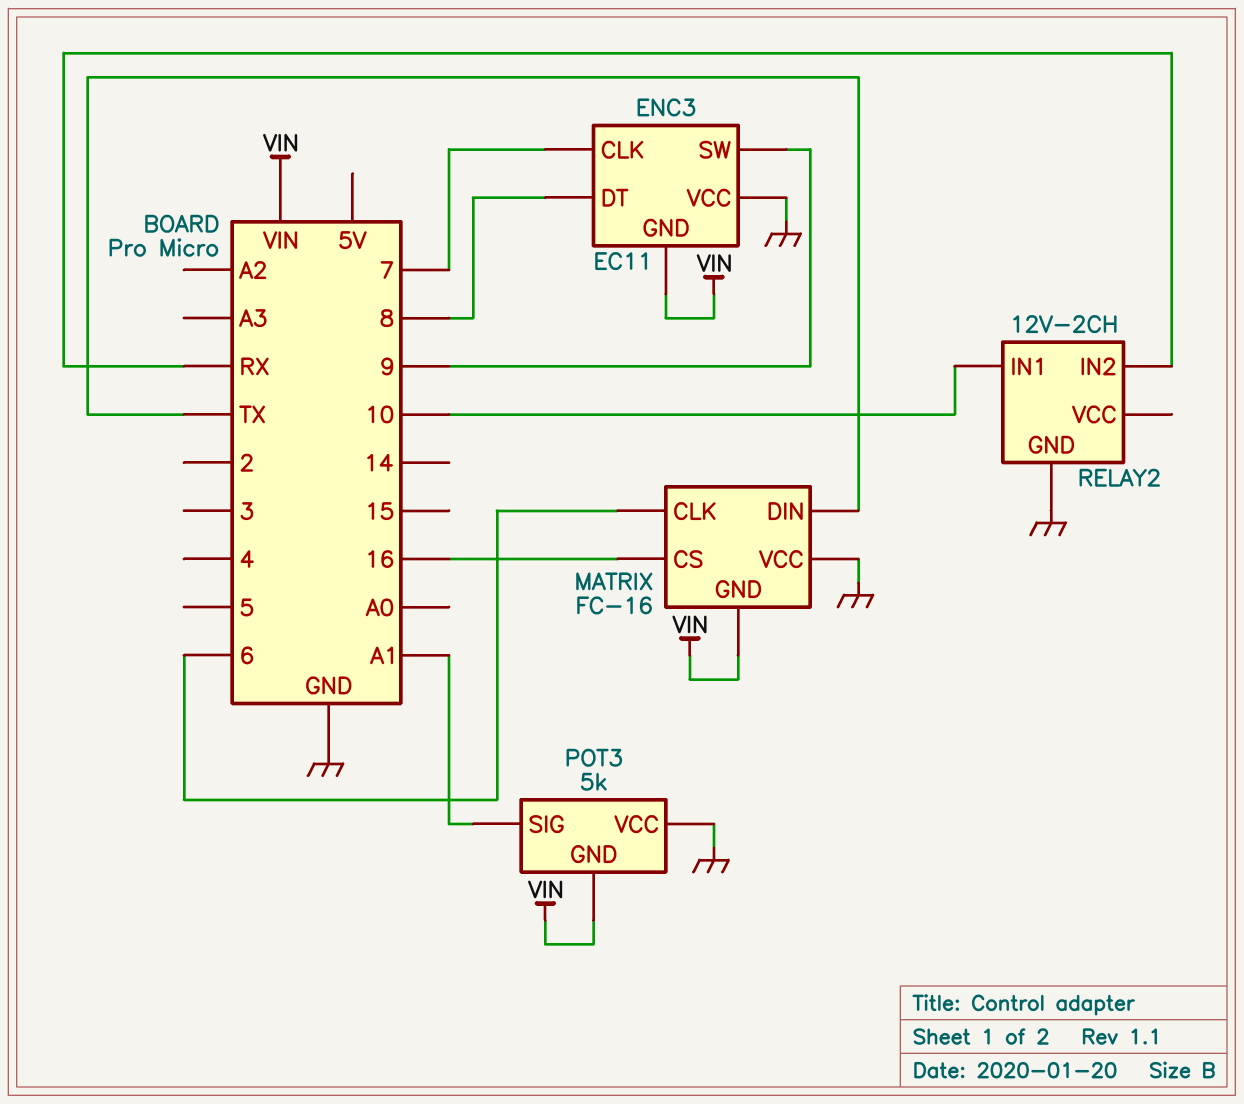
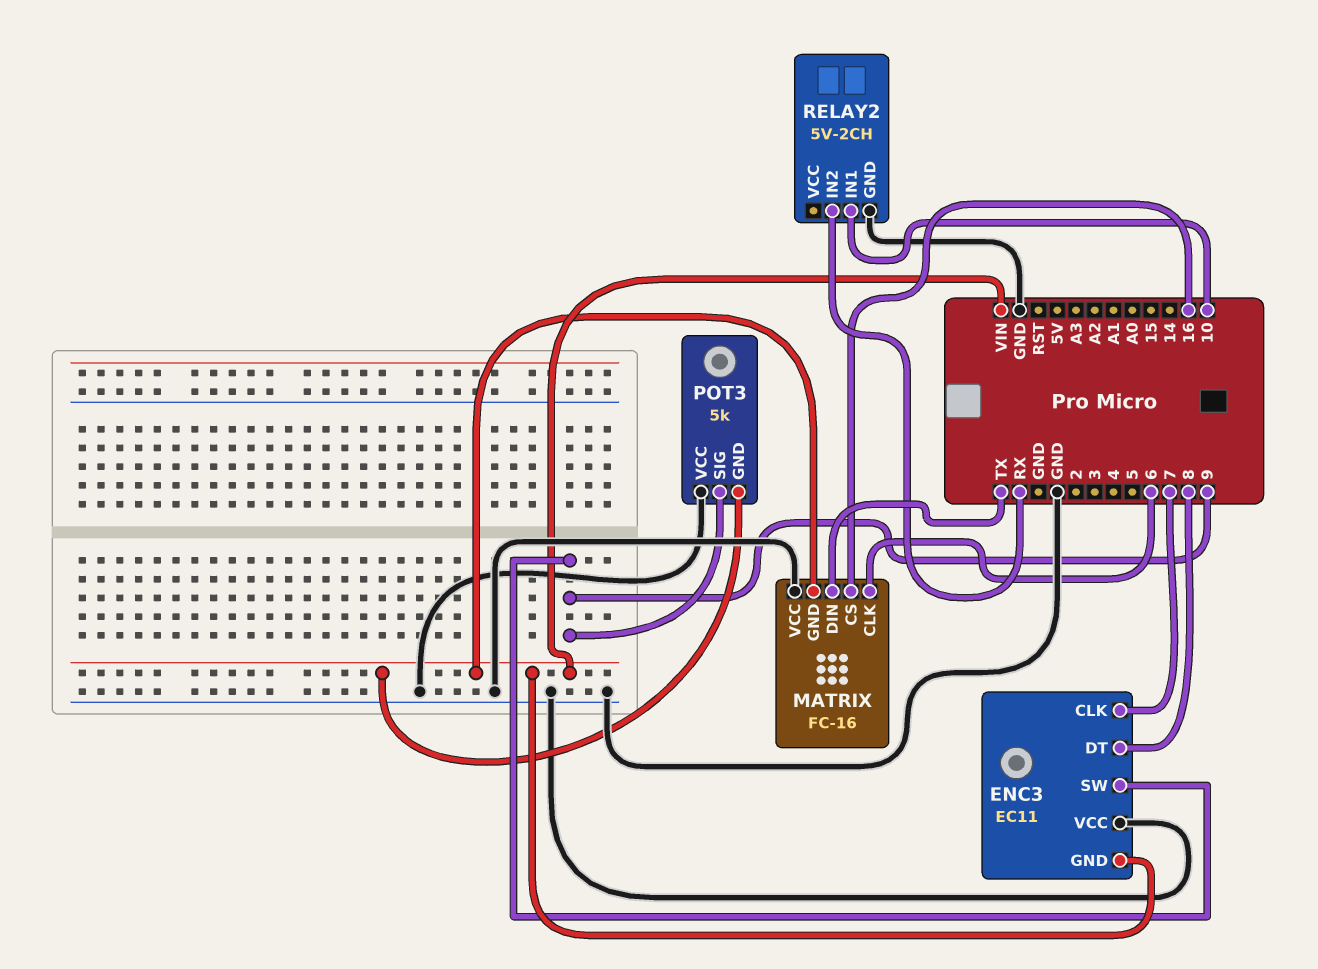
POT3 pin SIG: A1 -> 9
RELAY2: 12V-2CH -> 5V-2CH

